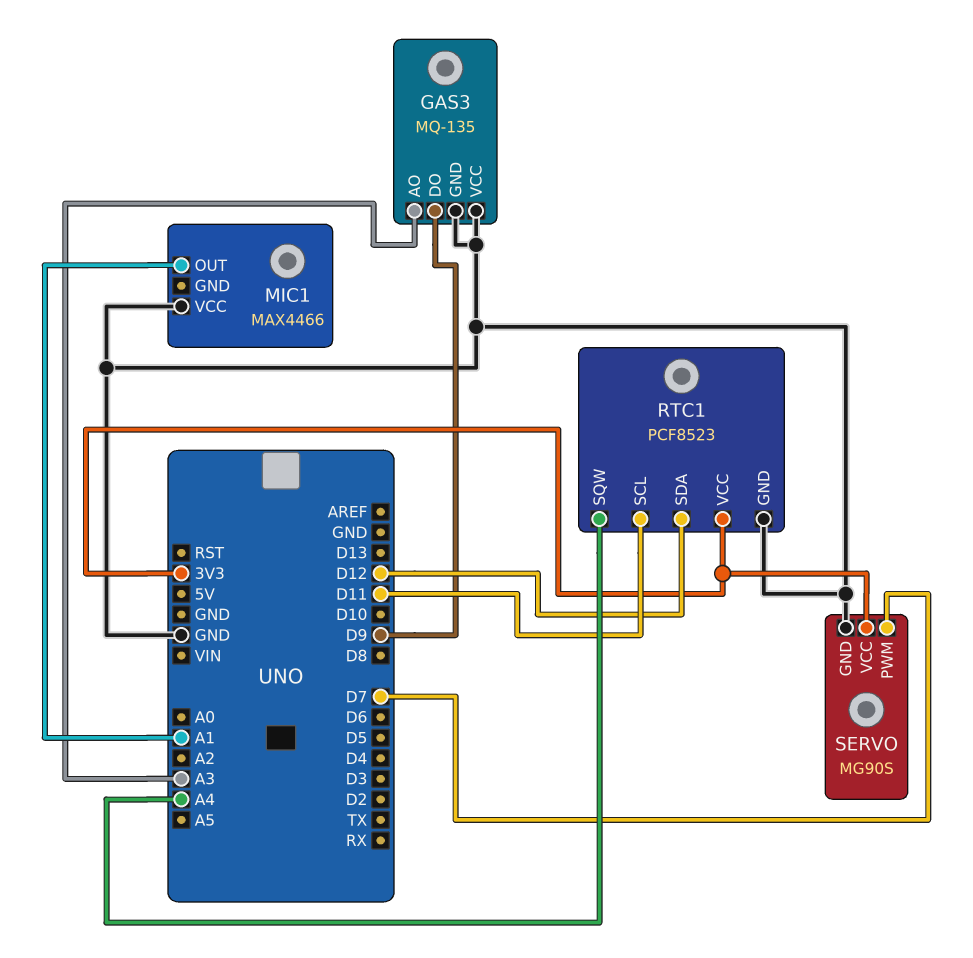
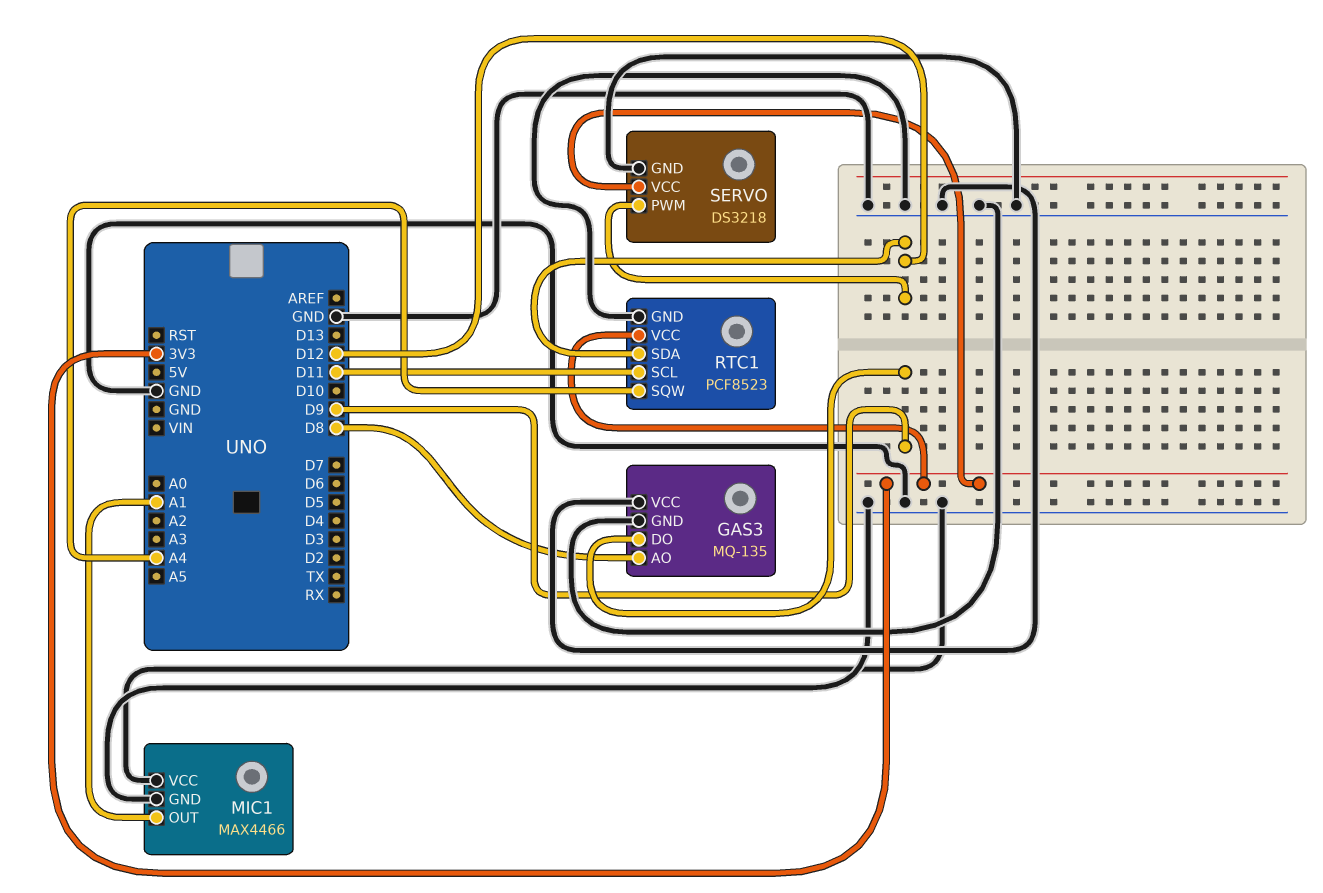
GAS3 pin AO: A3 -> D8
MIC1 pin GND: none -> GND
SERVO: MG90S -> DS3218
SERVO pin PWM: D7 -> D12

